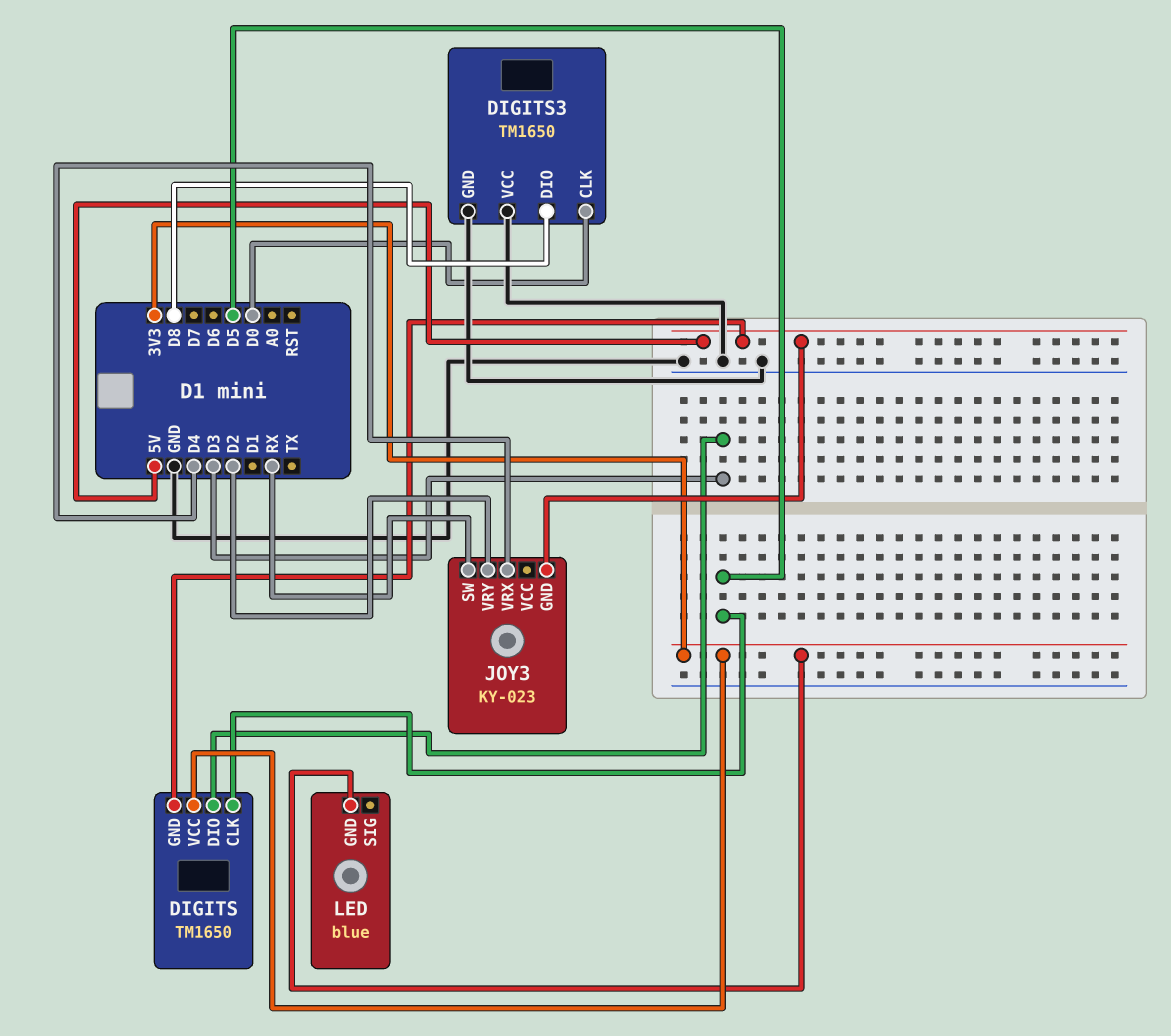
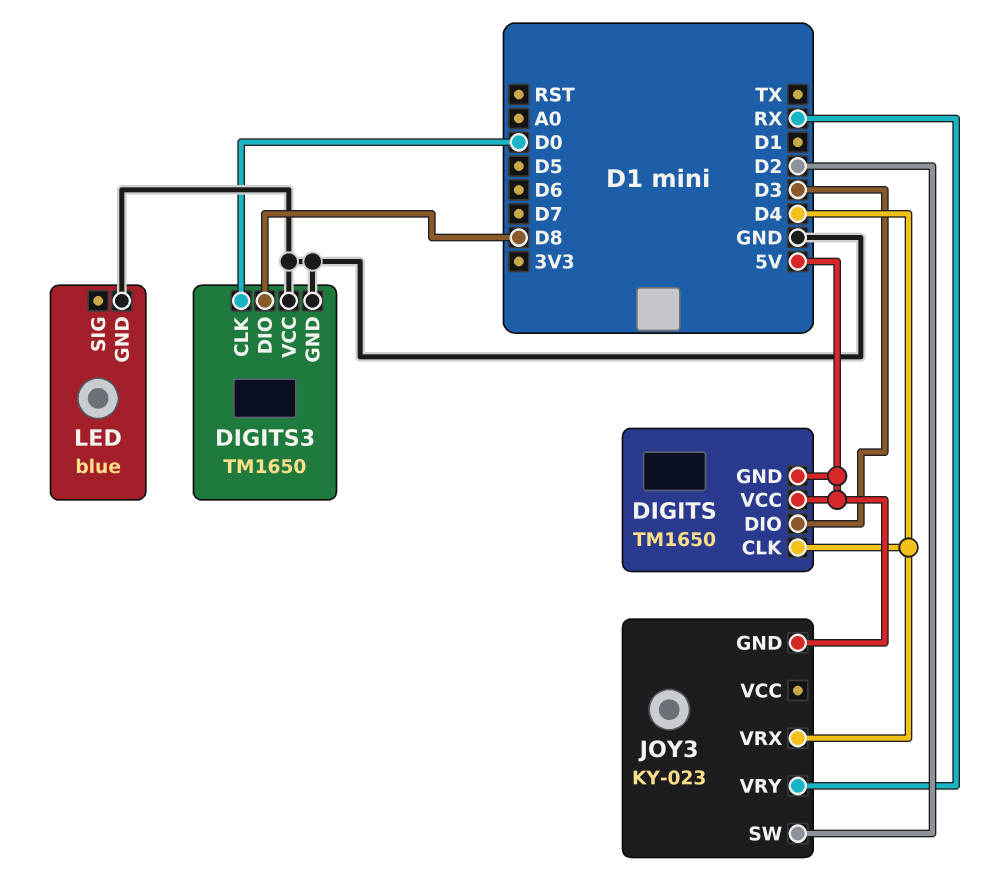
DIGITS pin CLK: D5 -> D4
DIGITS pin VCC: 3V3 -> 5V
JOY3 pin SW: RX -> D2
JOY3 pin VRY: D2 -> RX
LED pin GND: 3V3 -> GND

